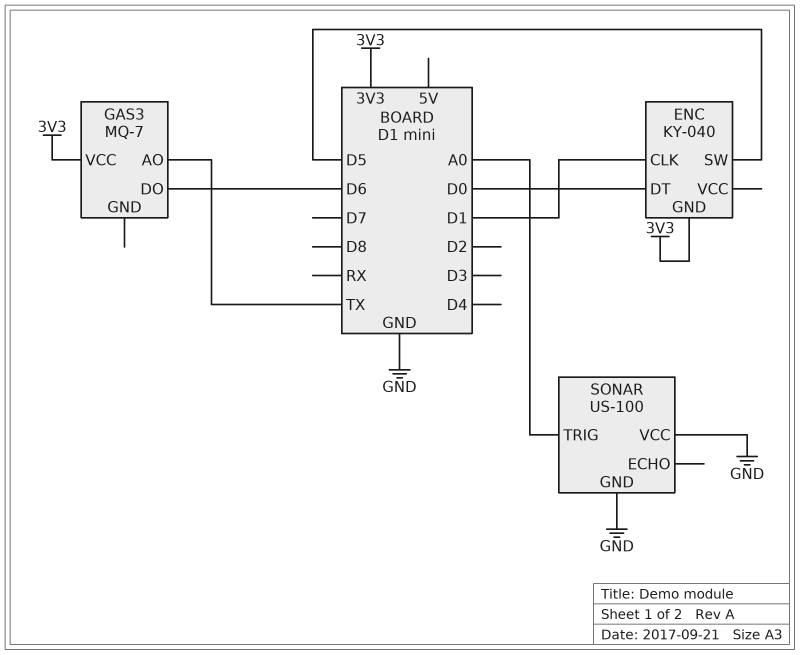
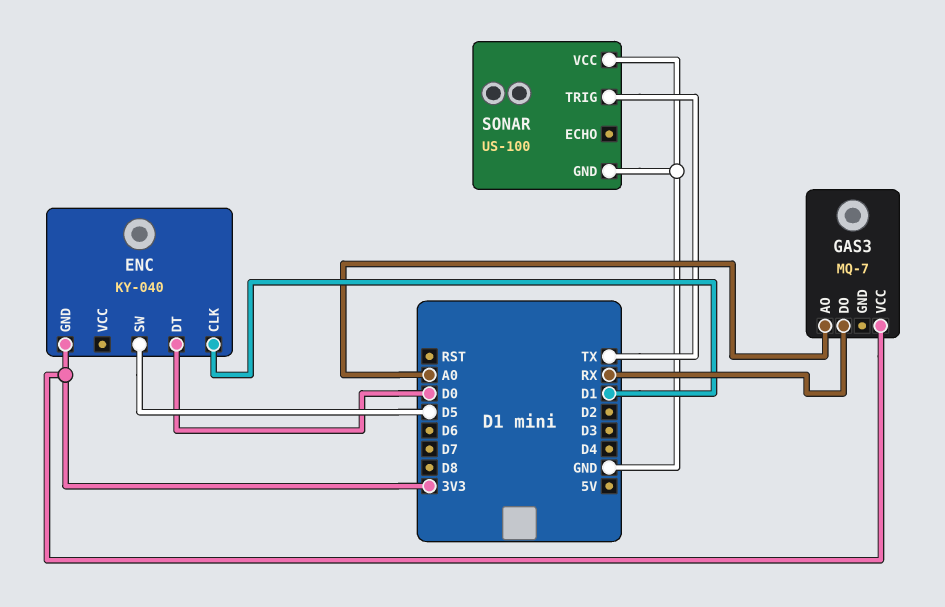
GAS3 pin AO: TX -> A0
GAS3 pin DO: D6 -> RX
SONAR pin TRIG: A0 -> TX

